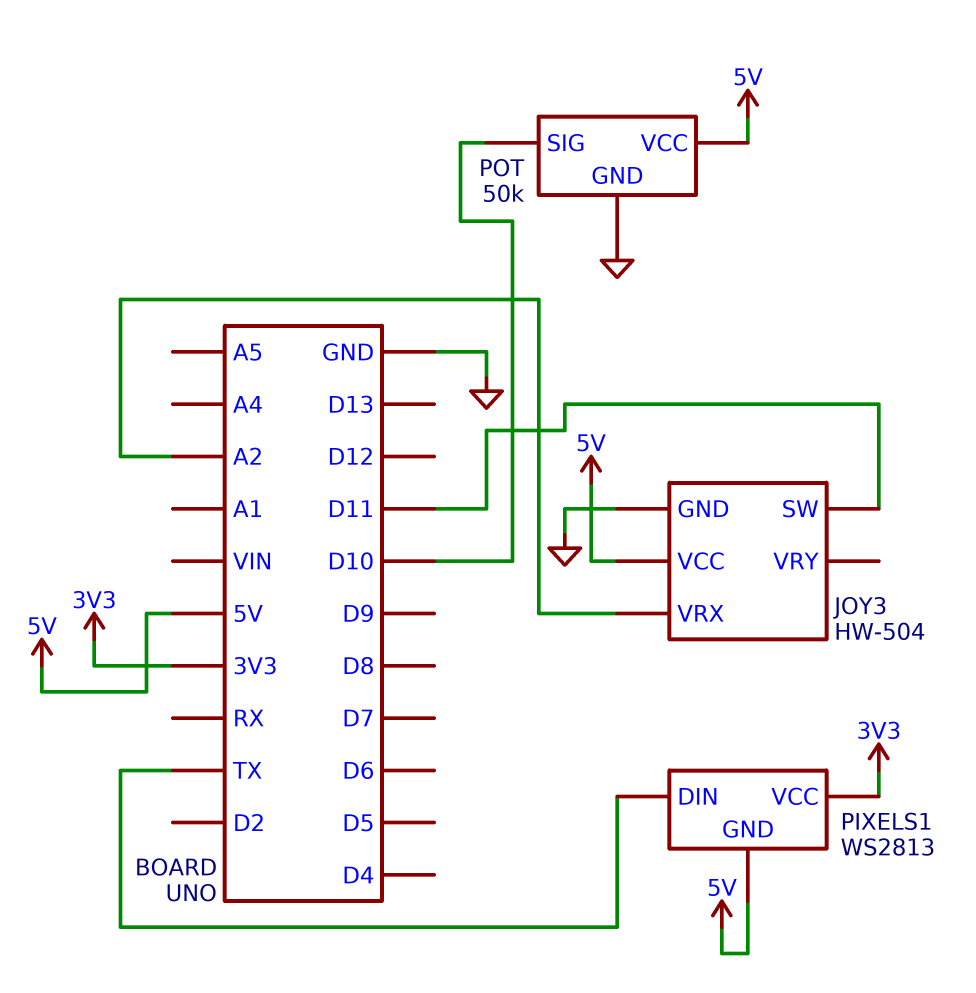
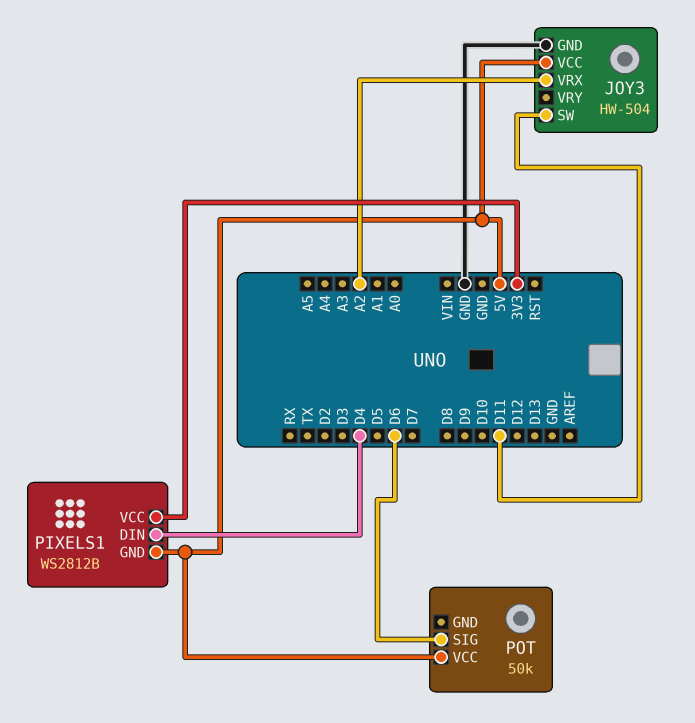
PIXELS1: WS2813 -> WS2812B
PIXELS1 pin DIN: TX -> D4
POT pin GND: GND -> none
POT pin SIG: D10 -> D6

